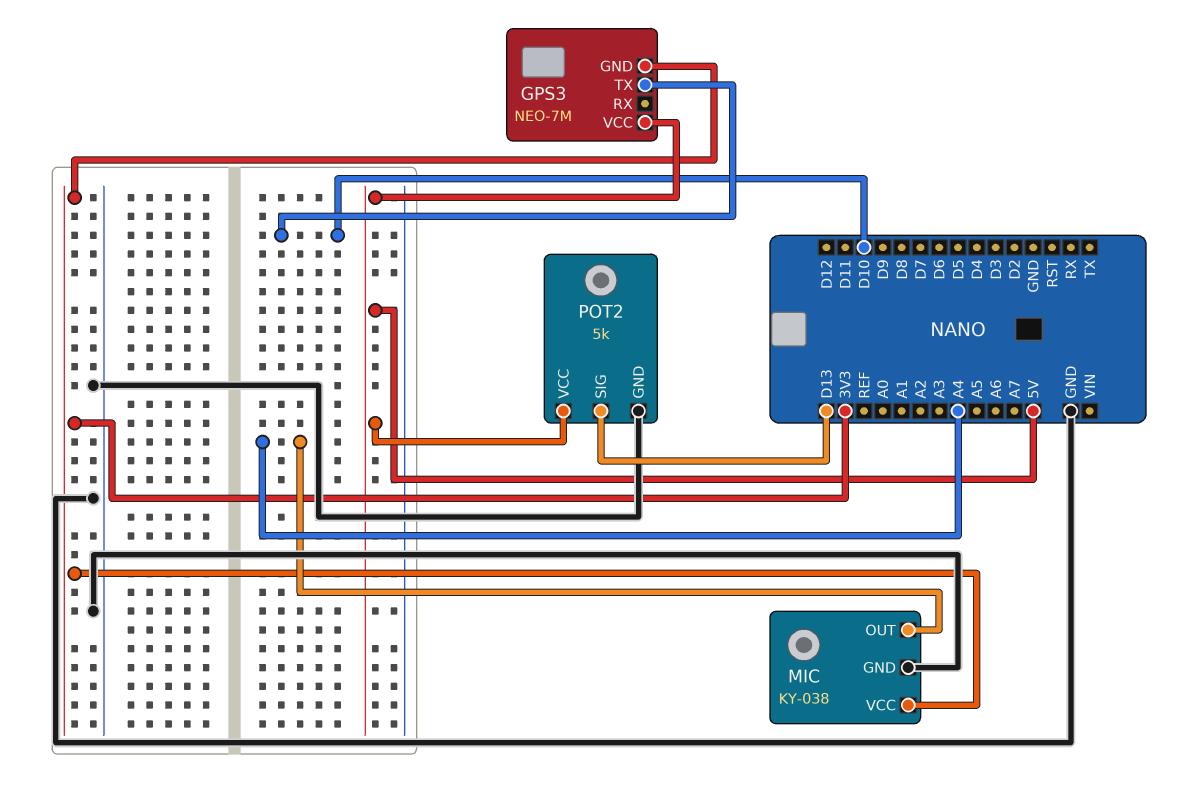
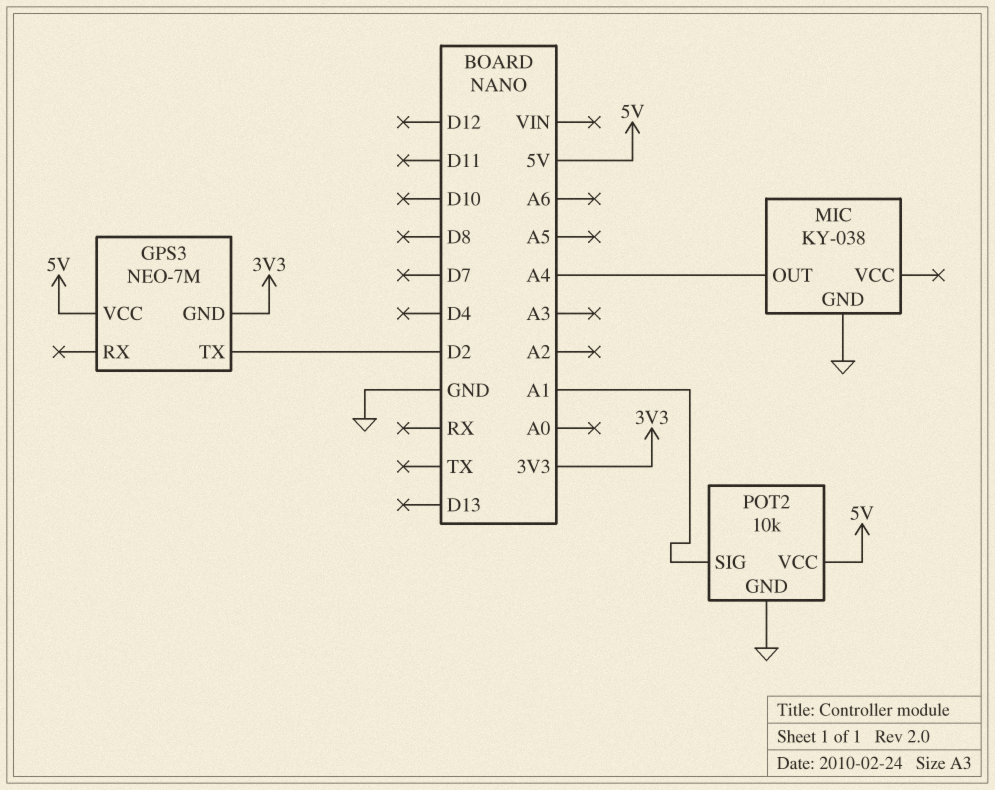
GPS3 pin TX: D10 -> D2
MIC pin VCC: 3V3 -> none
POT2: 5k -> 10k
POT2 pin SIG: D13 -> A1

